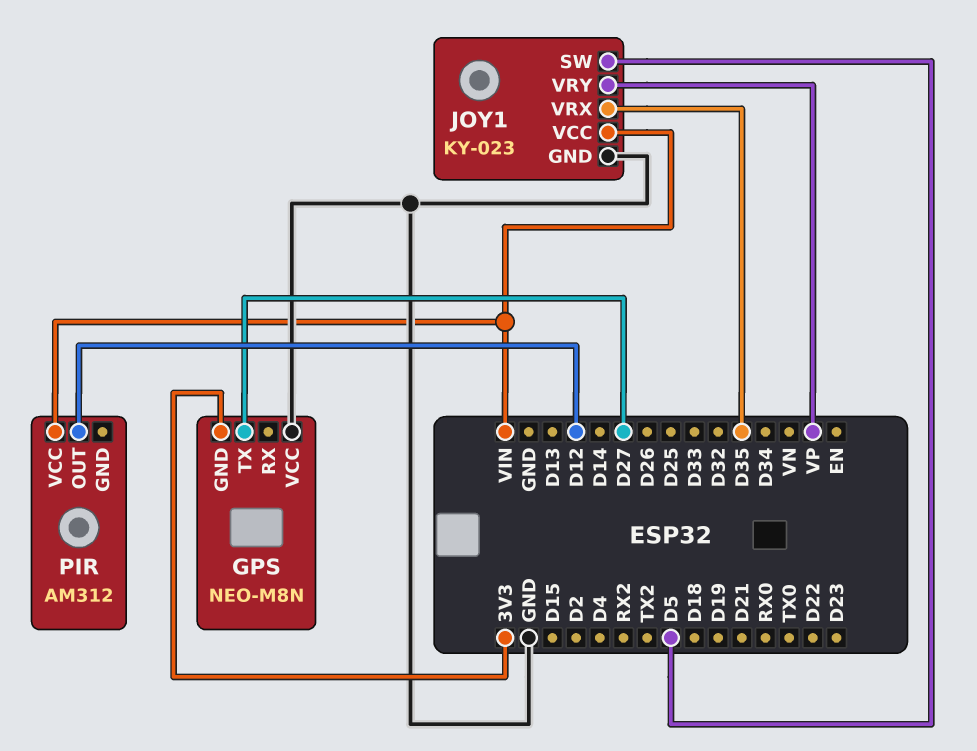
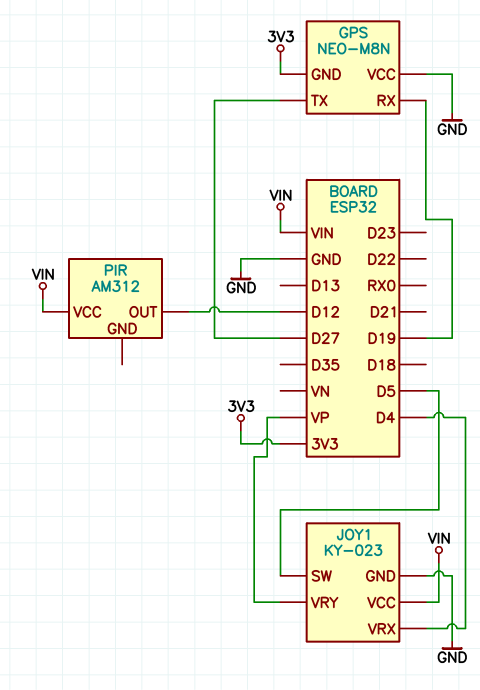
GPS pin RX: none -> D19
JOY1 pin VRX: D35 -> D4

